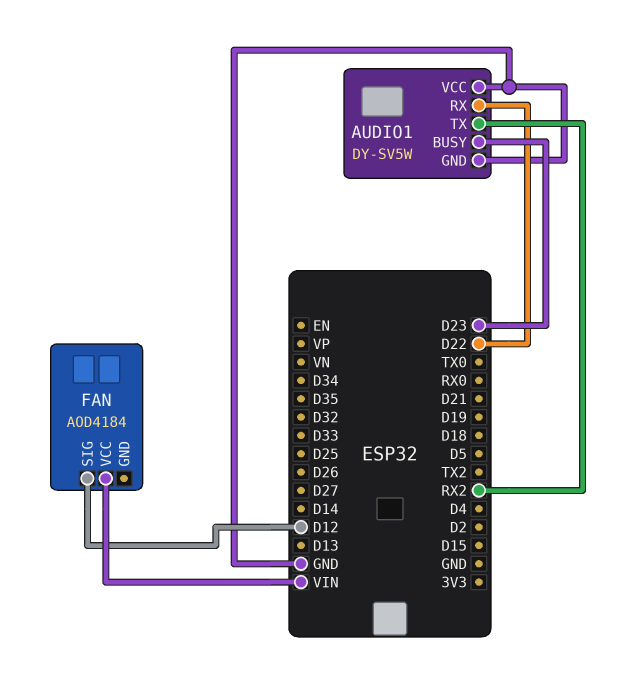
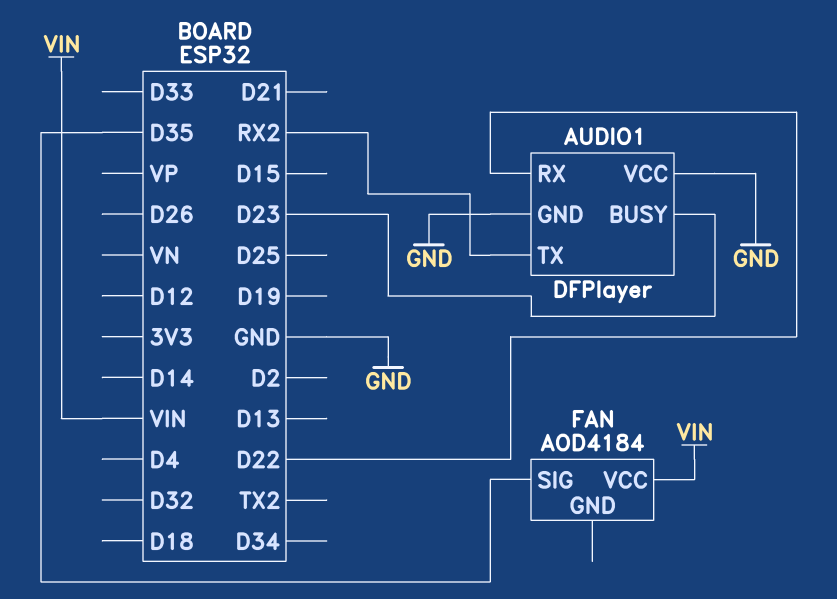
AUDIO1: DY-SV5W -> DFPlayer
FAN pin SIG: D12 -> D35

